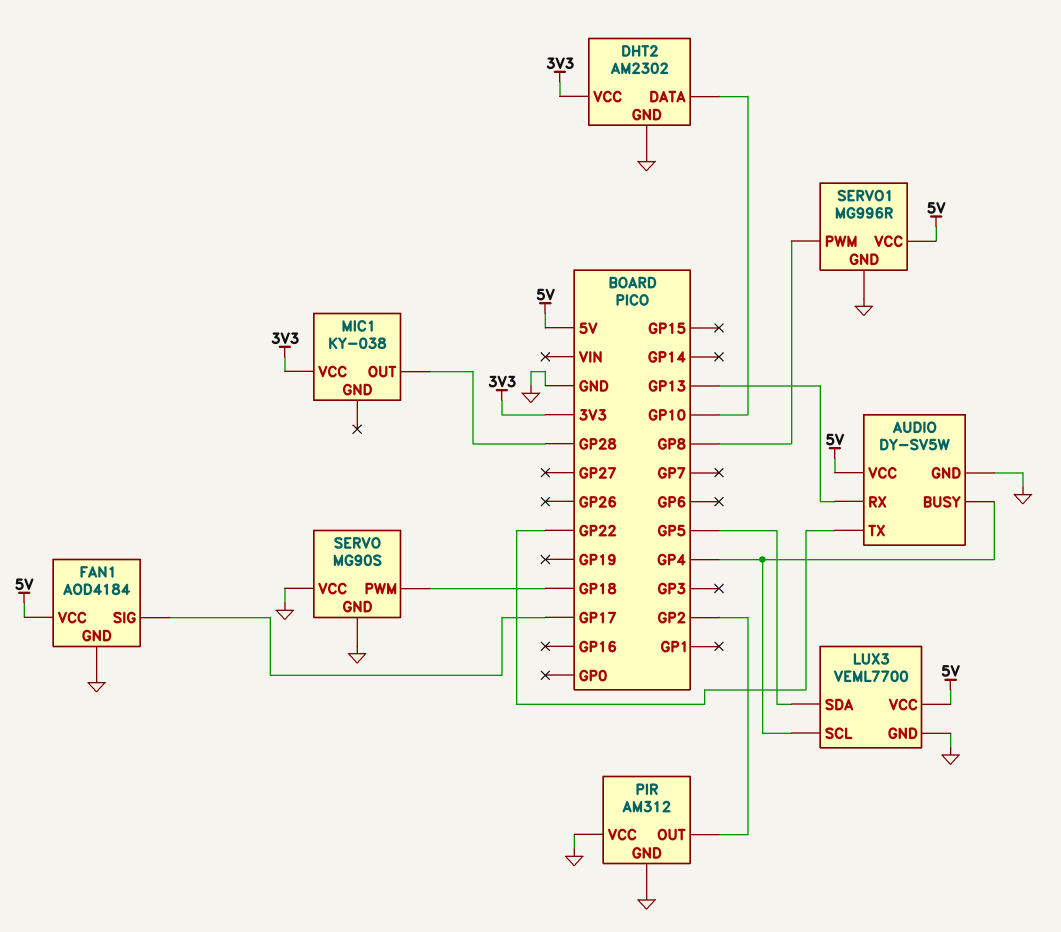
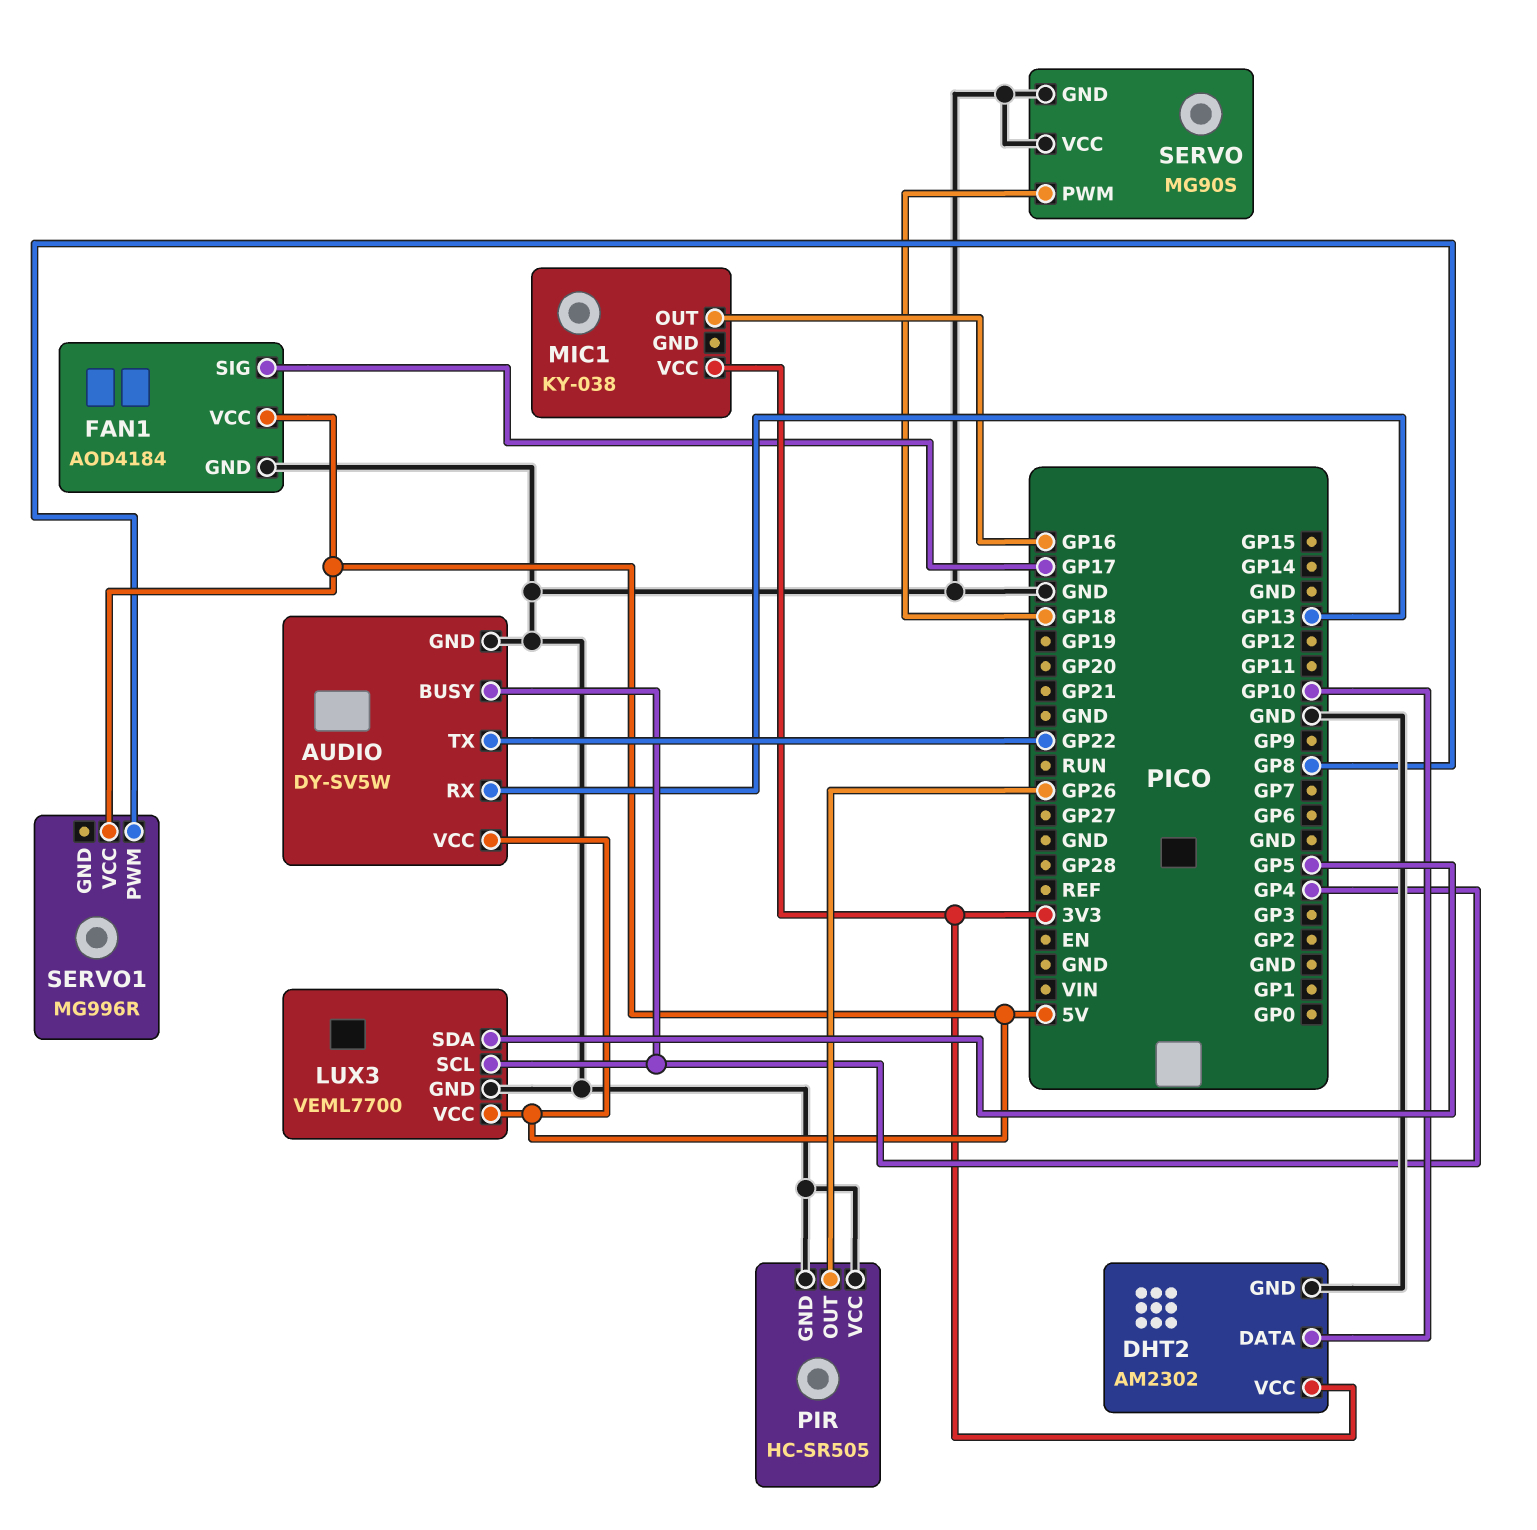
MIC1 pin OUT: GP28 -> GP16
PIR: AM312 -> HC-SR505
PIR pin OUT: GP2 -> GP26
SERVO1 pin GND: GND -> none

